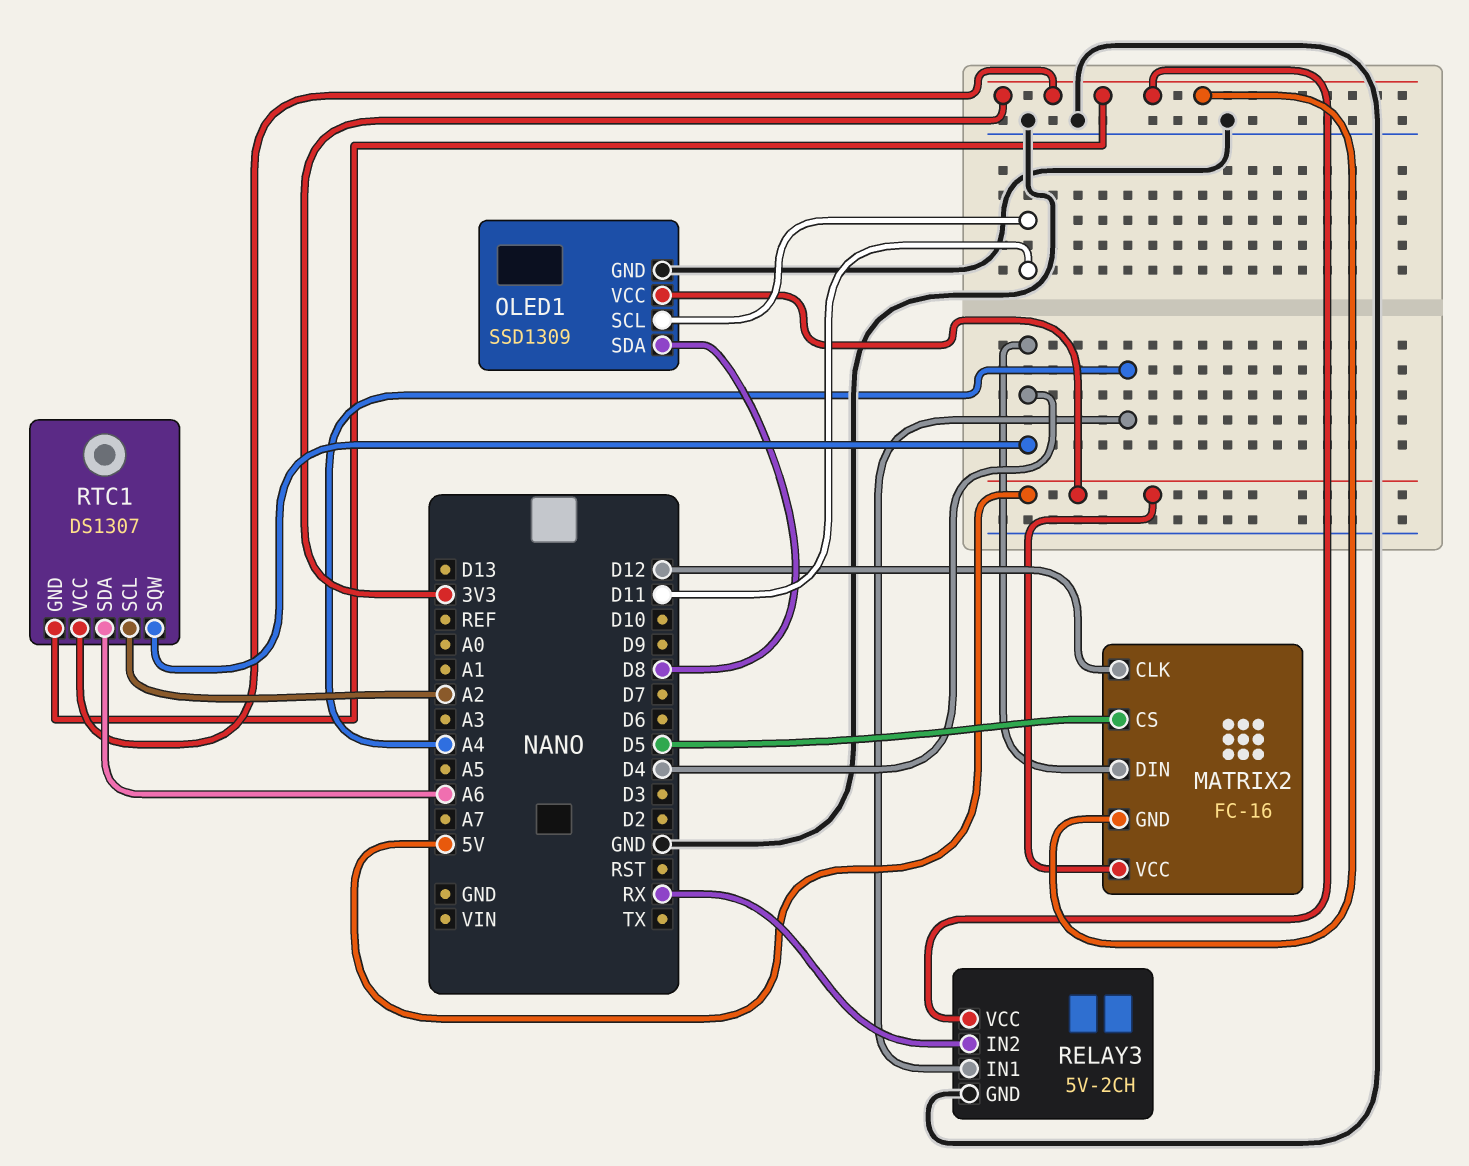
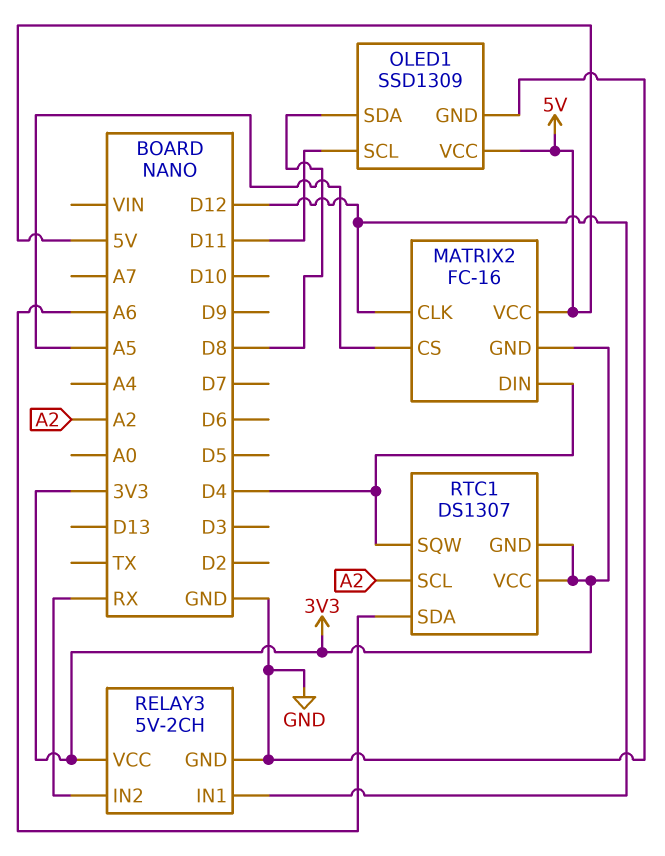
MATRIX2 pin CS: D5 -> A5
RELAY3 pin IN1: A4 -> D12

